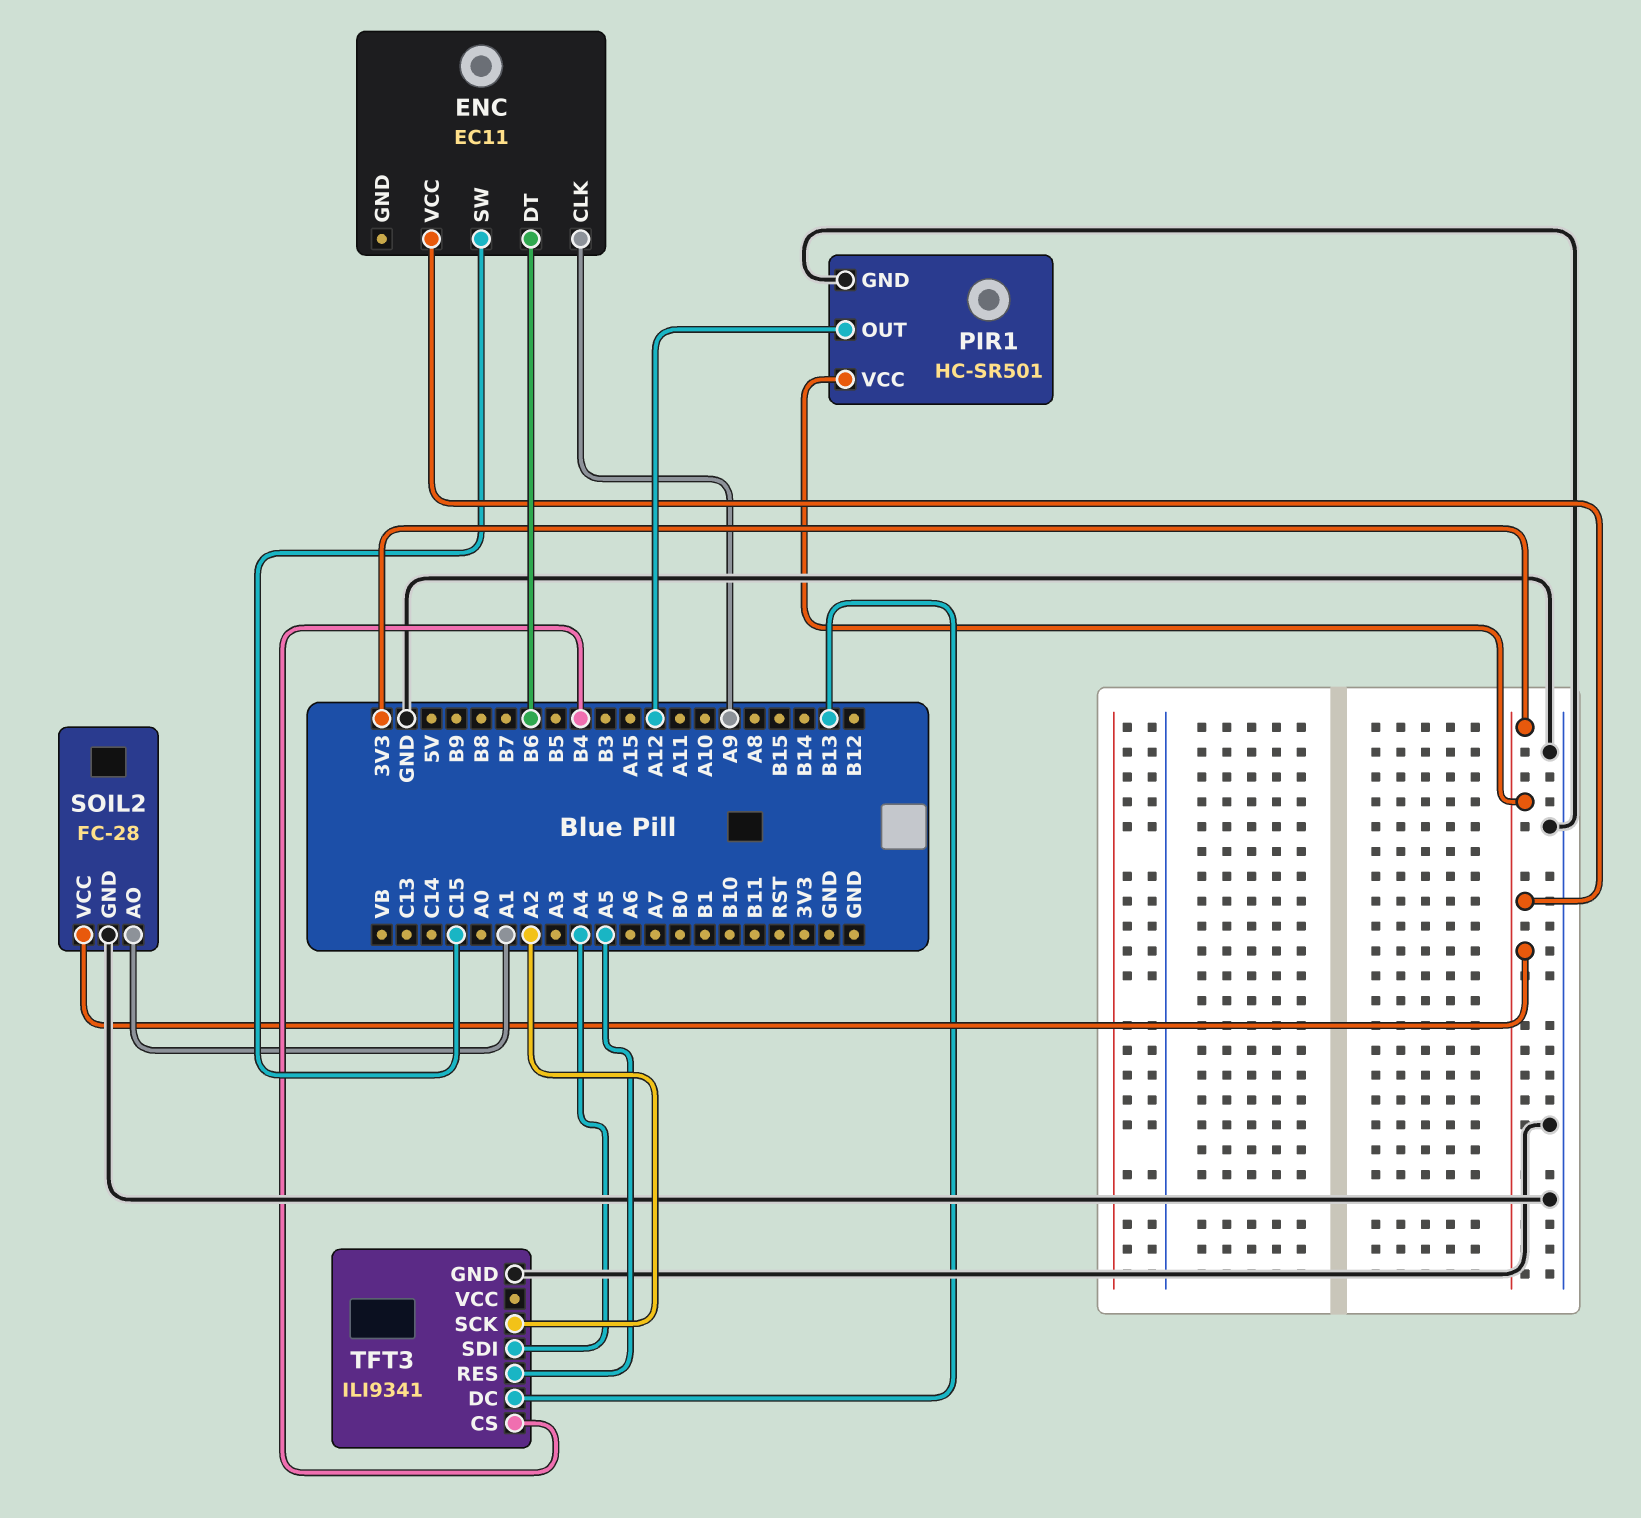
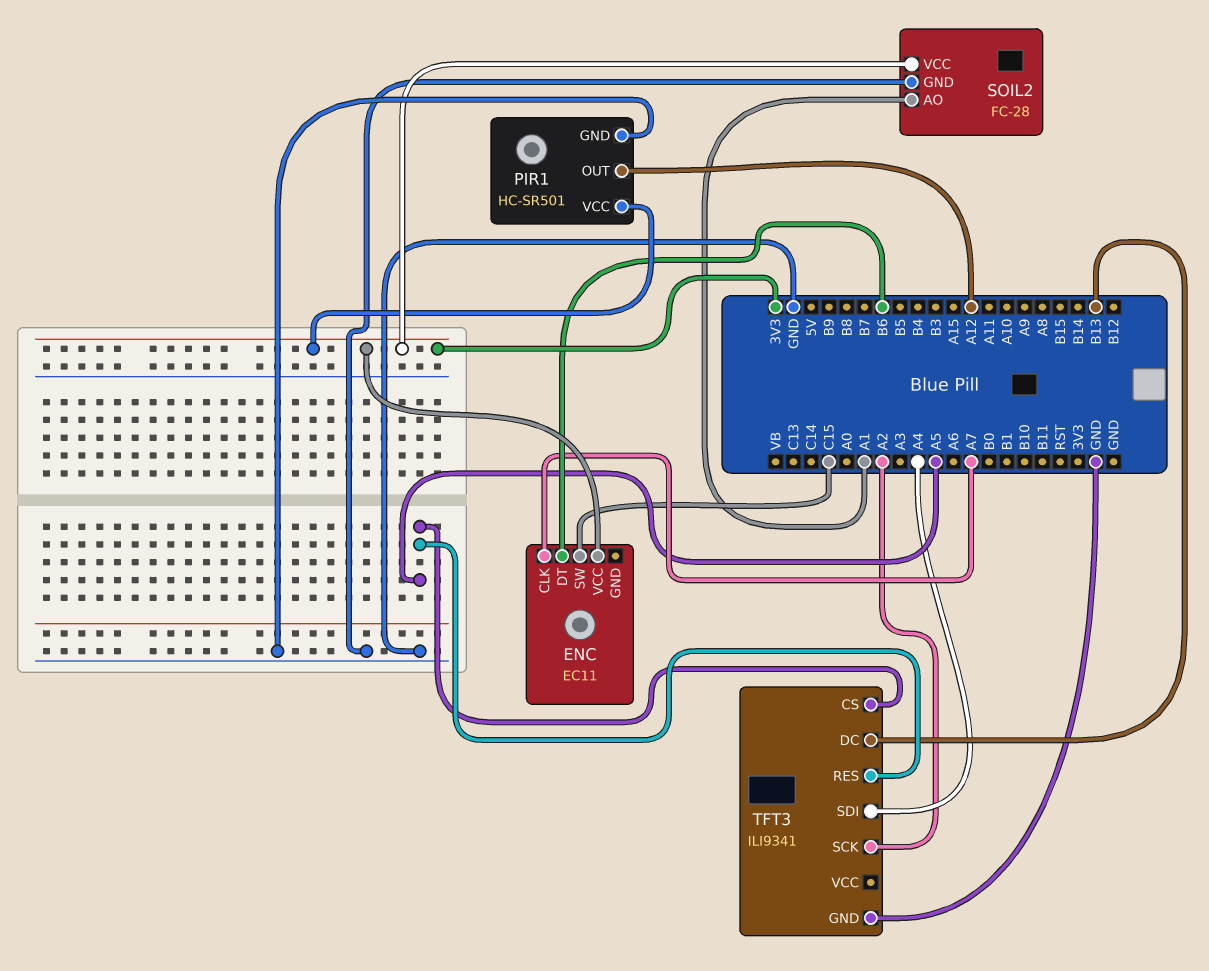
ENC pin CLK: A9 -> A7
TFT3 pin CS: B4 -> A5

